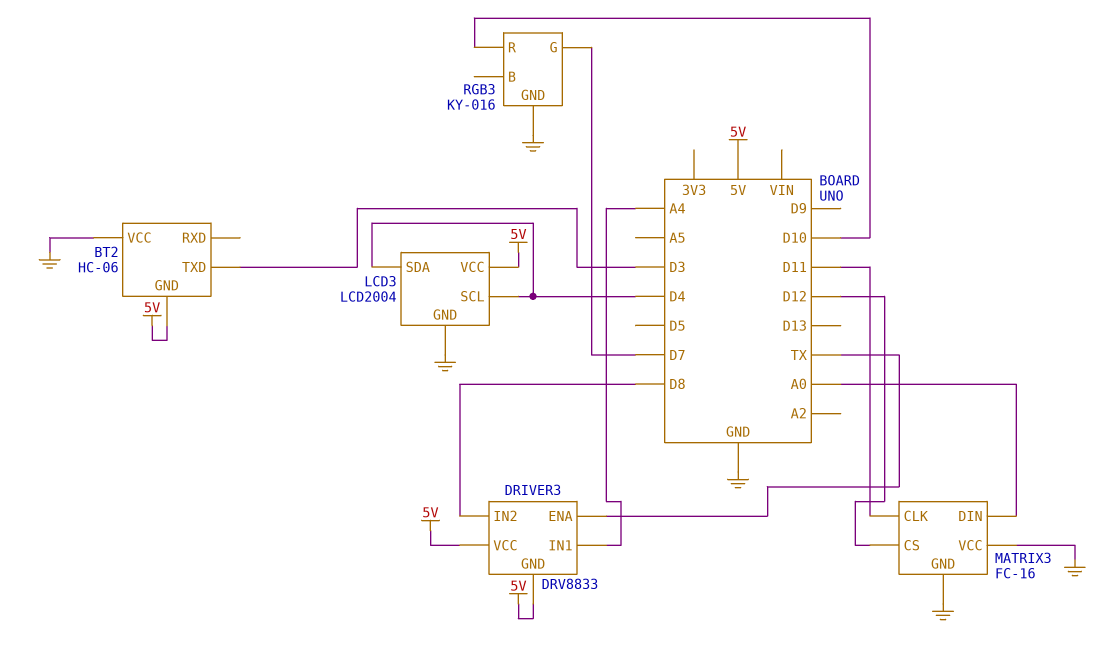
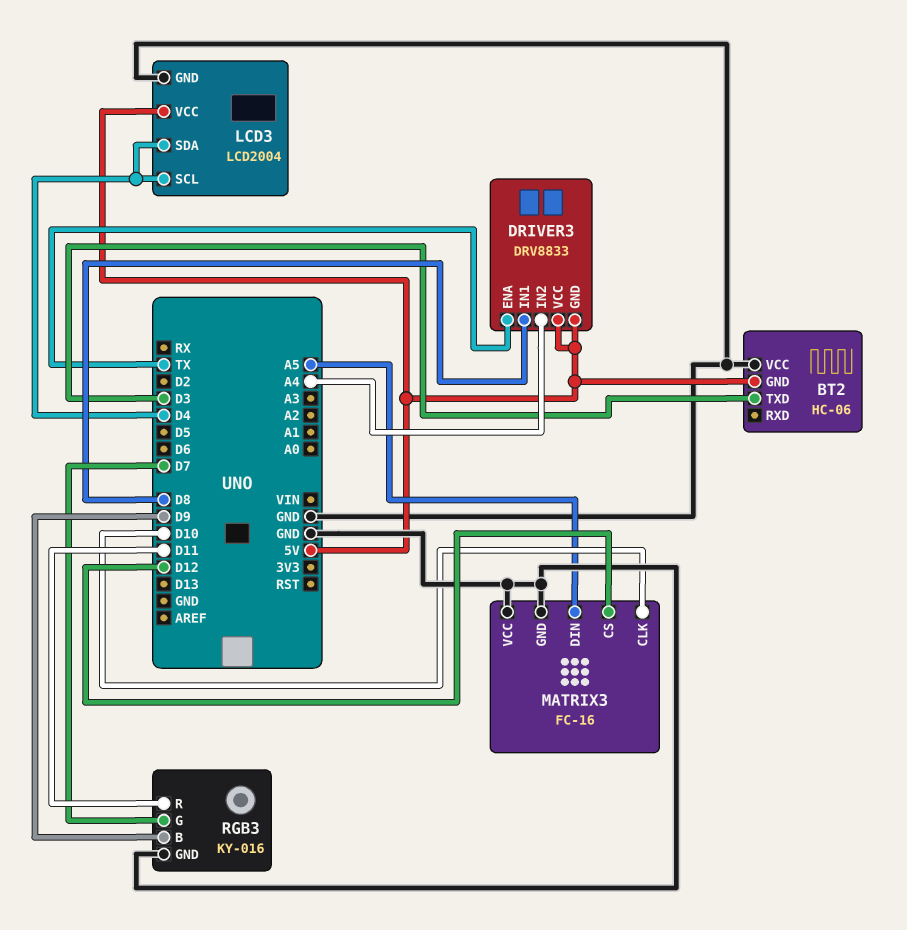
DRIVER3 pin IN1: A4 -> D8
DRIVER3 pin IN2: D8 -> A4
MATRIX3 pin CLK: D11 -> D10
MATRIX3 pin DIN: A0 -> A5
RGB3 pin B: none -> D9
RGB3 pin R: D10 -> D11

